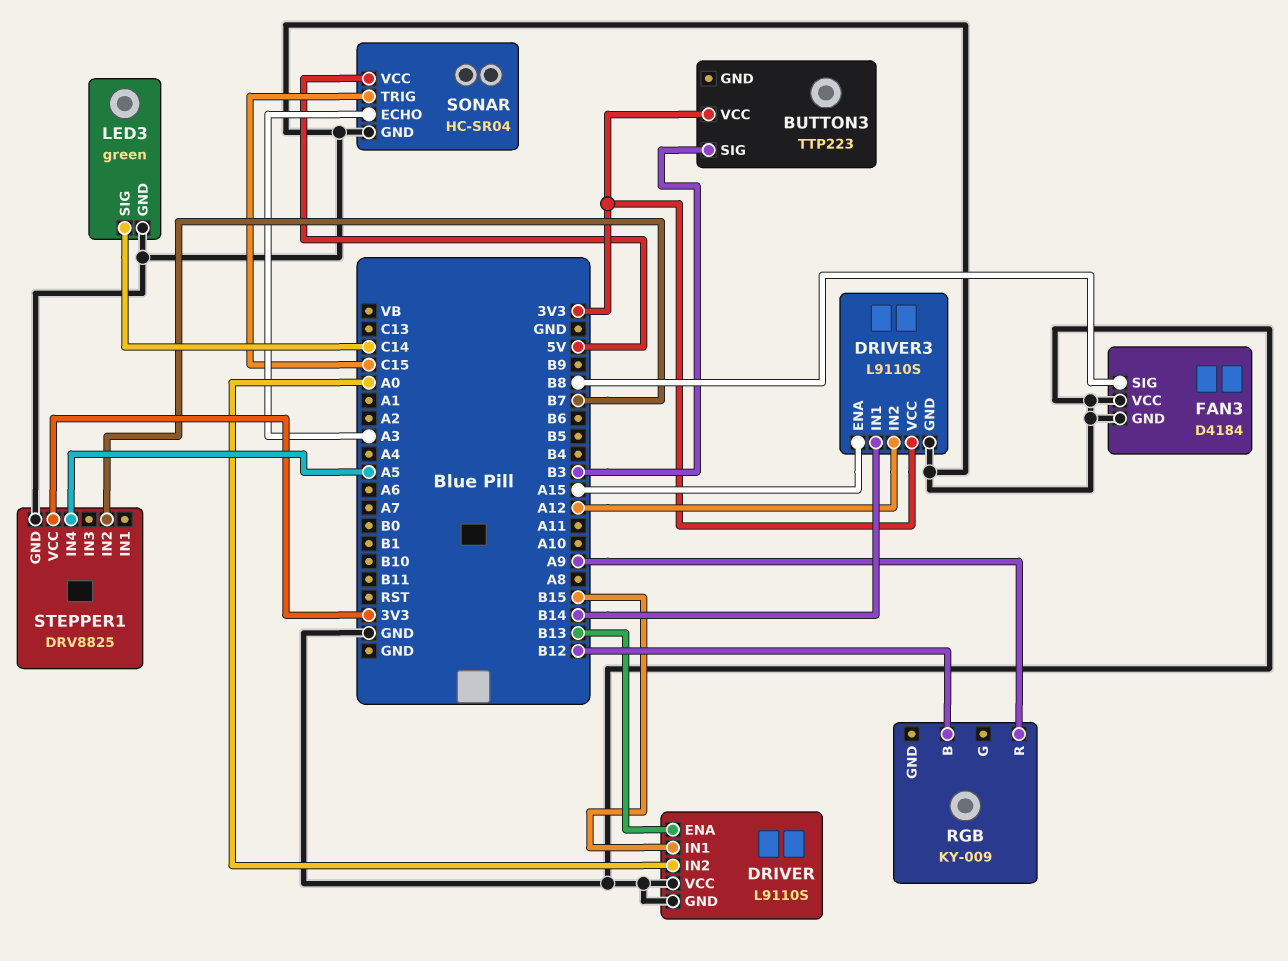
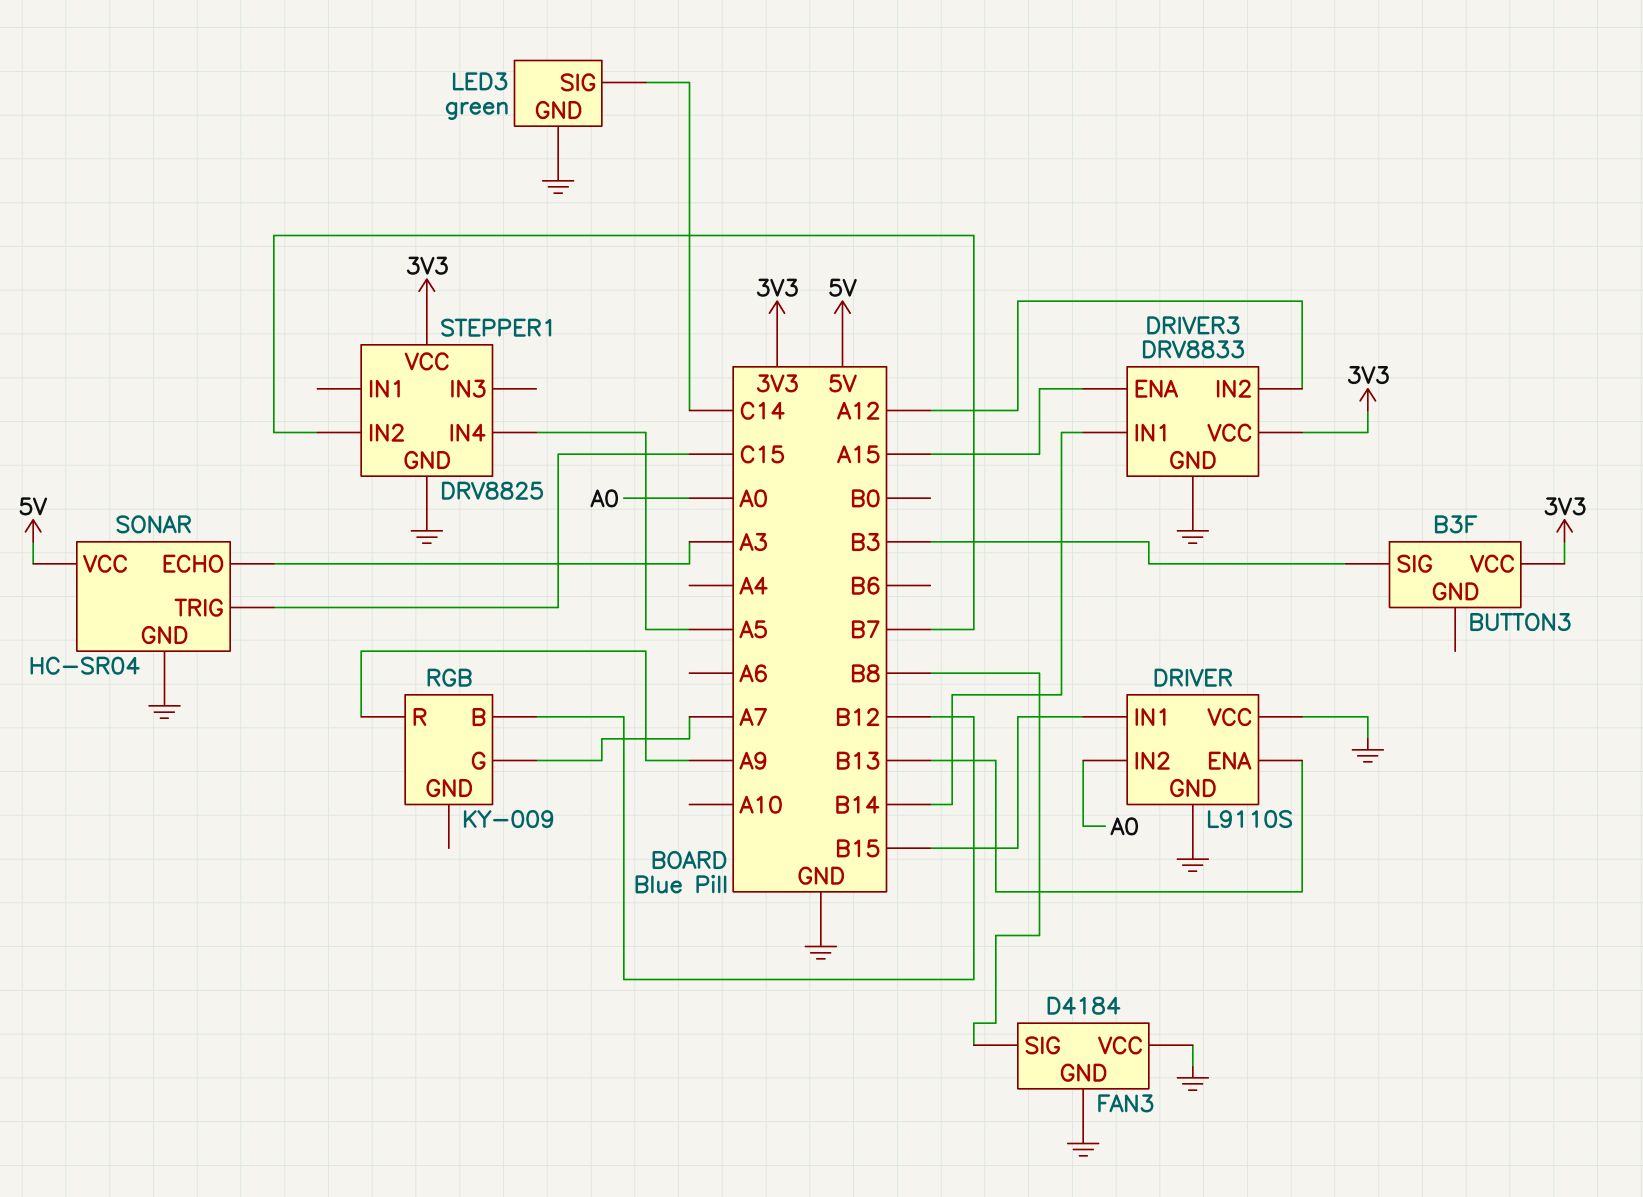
BUTTON3: TTP223 -> B3F
DRIVER3: L9110S -> DRV8833
RGB pin G: none -> A7

